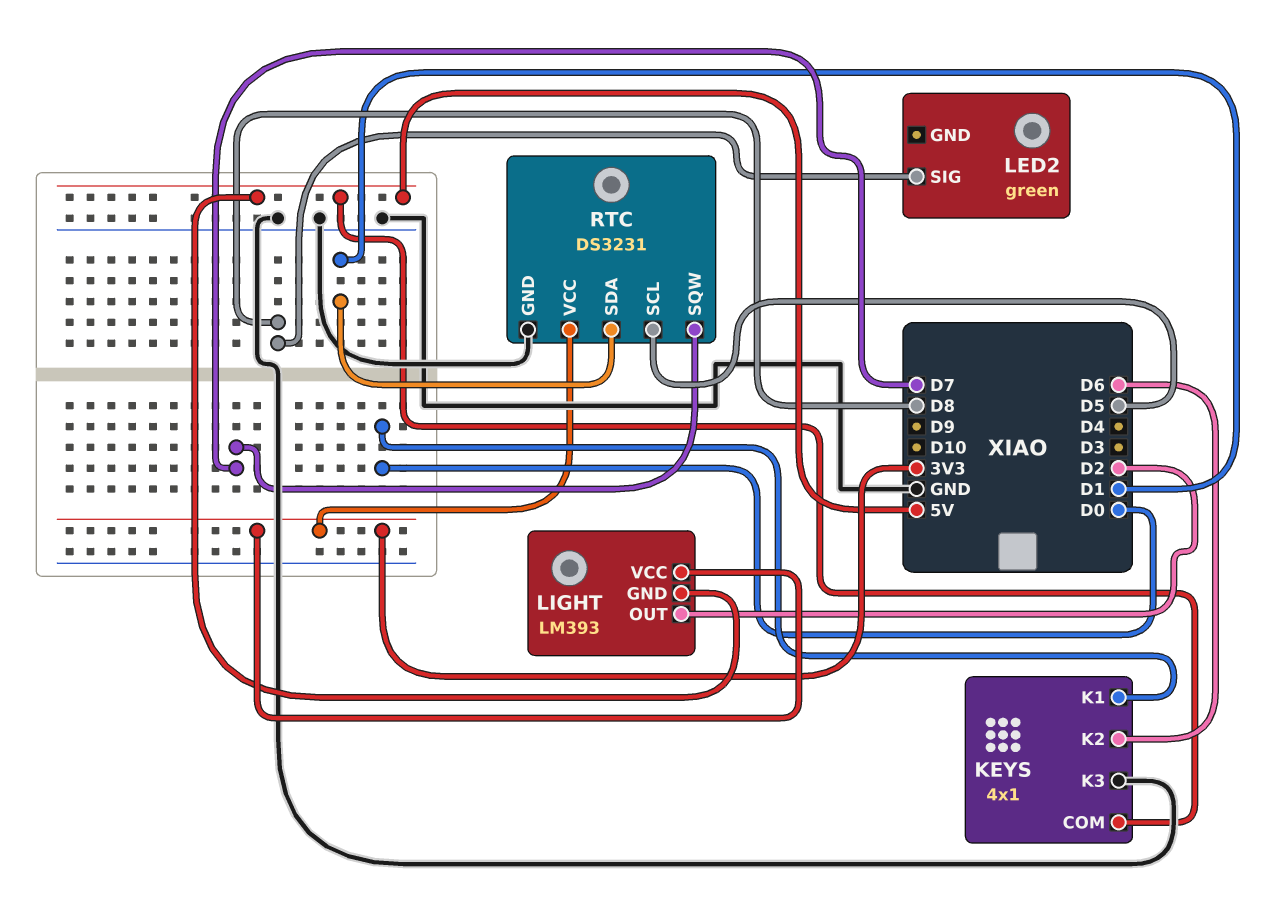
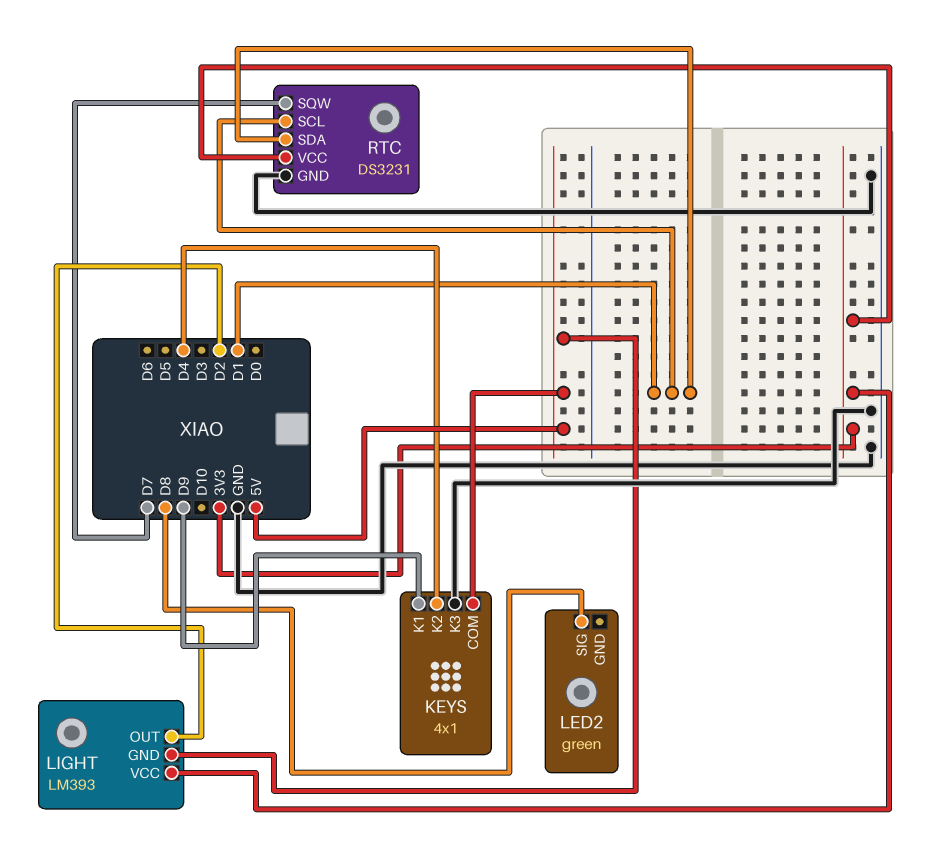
KEYS pin K1: D0 -> D9
KEYS pin K2: D6 -> D4
RTC pin SCL: D5 -> D1

